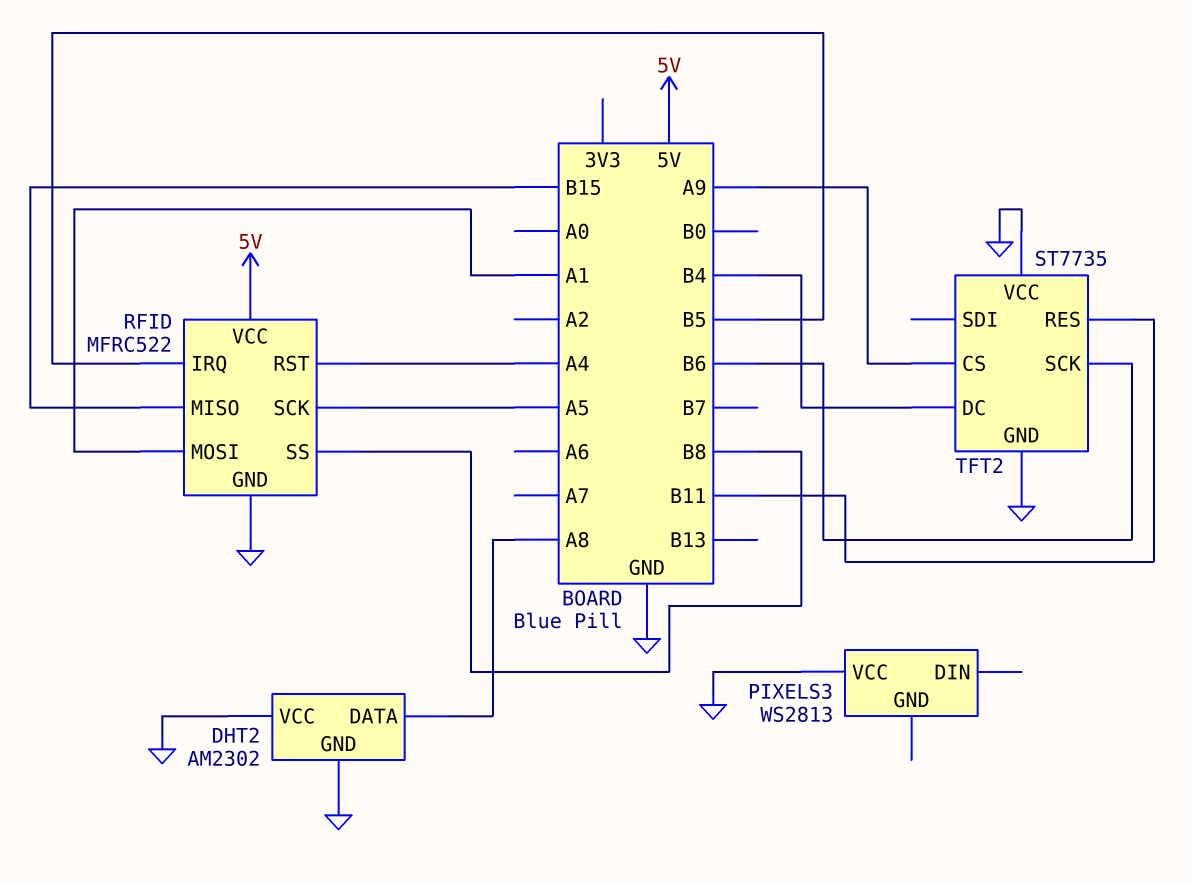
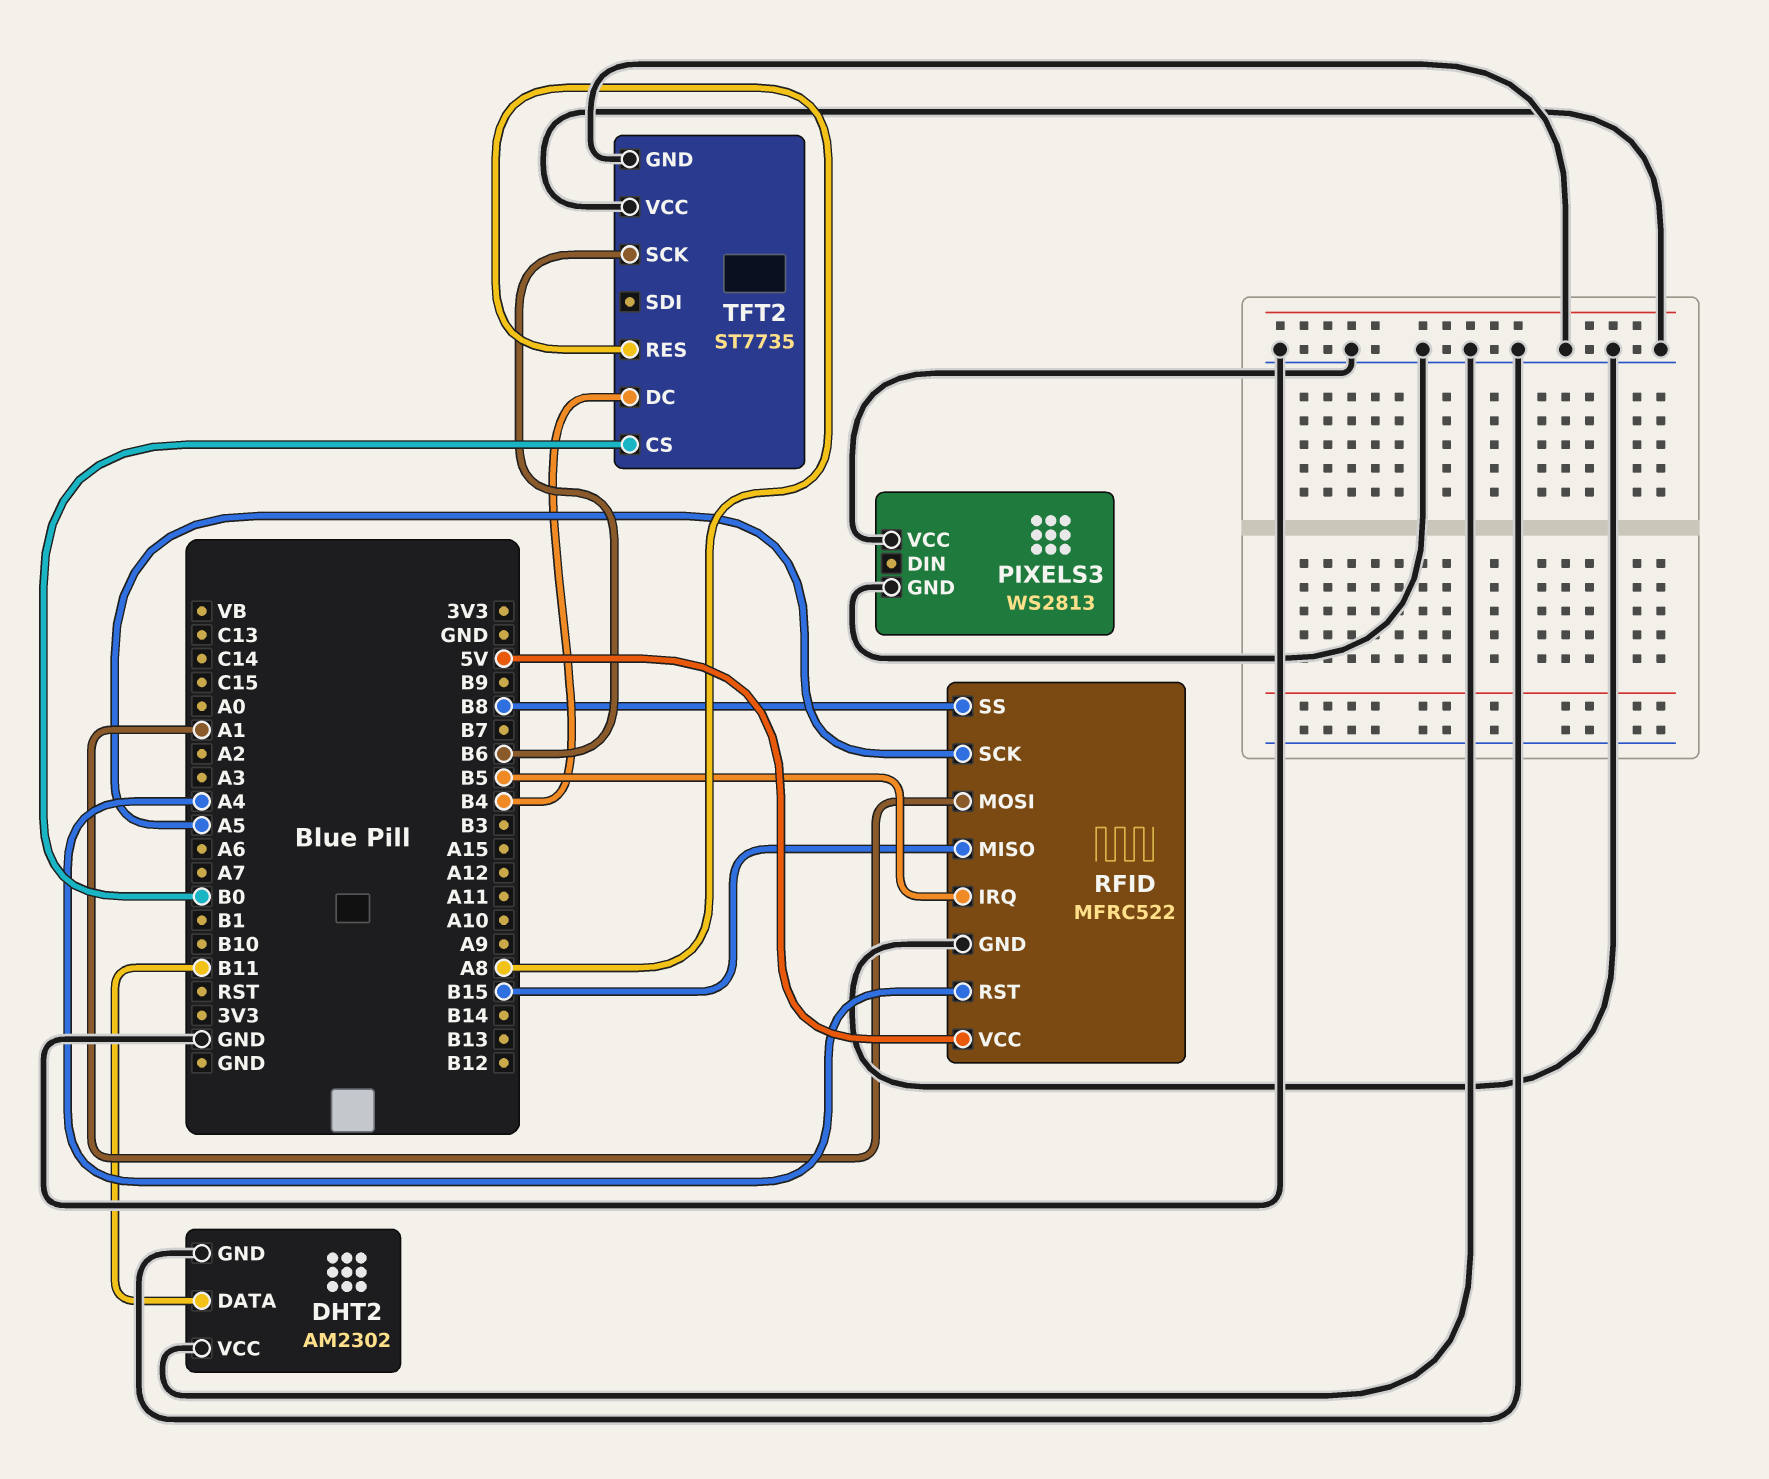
DHT2 pin DATA: A8 -> B11
PIXELS3 pin GND: none -> GND
TFT2 pin CS: A9 -> B0
TFT2 pin RES: B11 -> A8

